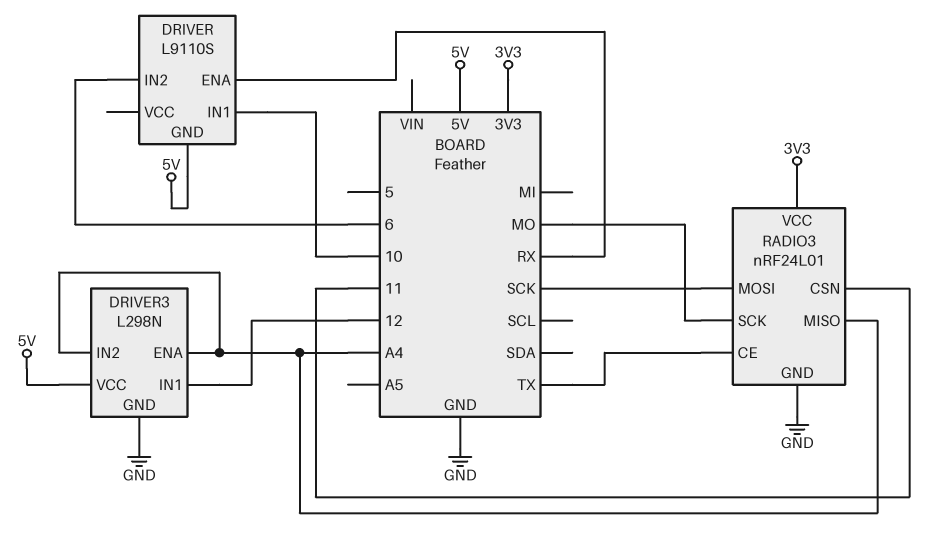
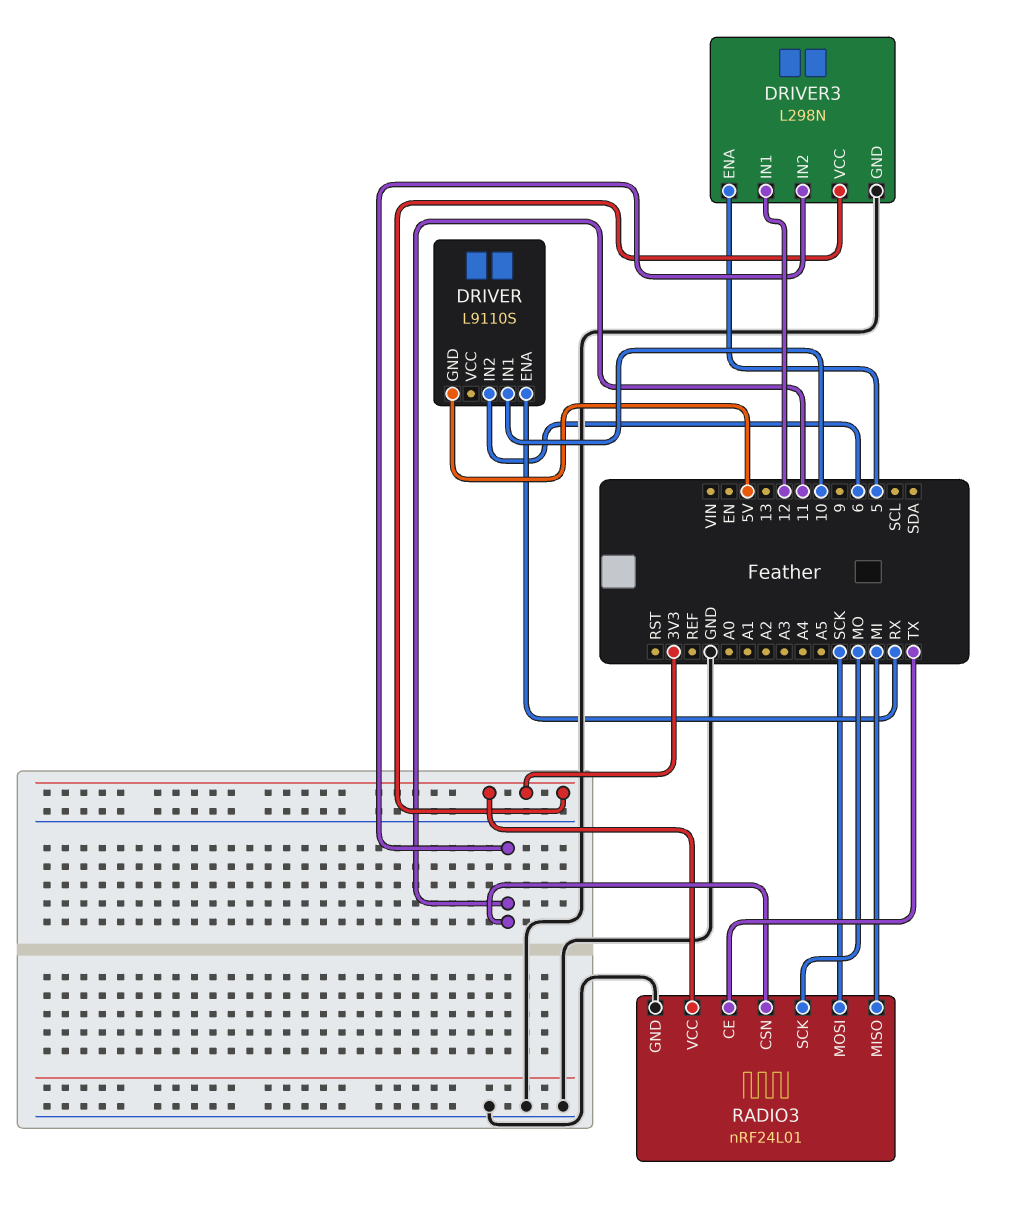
DRIVER3 pin ENA: A4 -> 5
DRIVER3 pin IN2: A4 -> 11
DRIVER3 pin VCC: 5V -> 3V3
RADIO3 pin MISO: A4 -> MI

